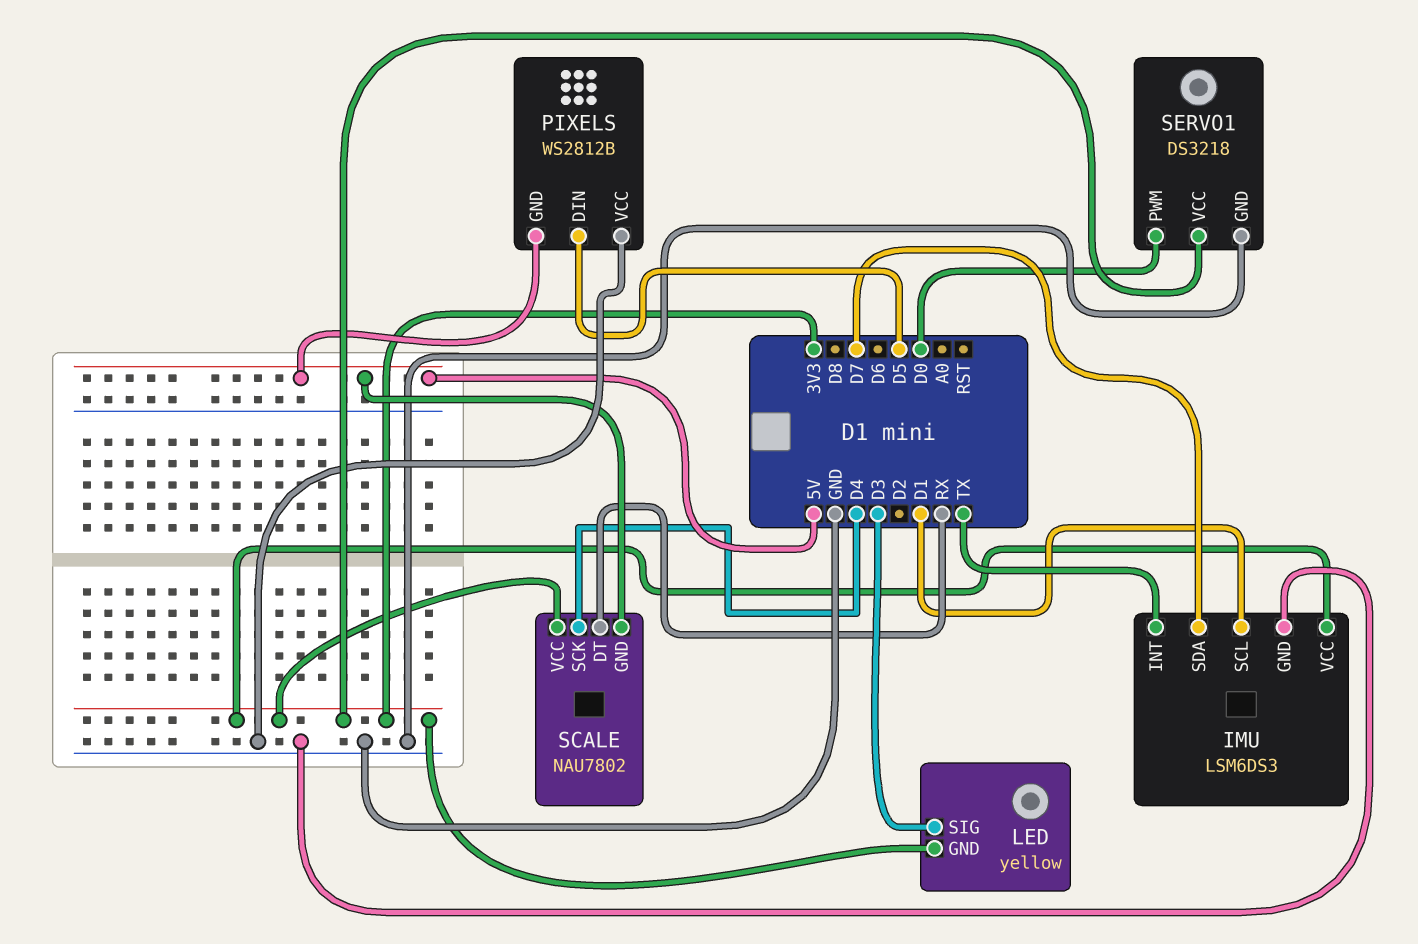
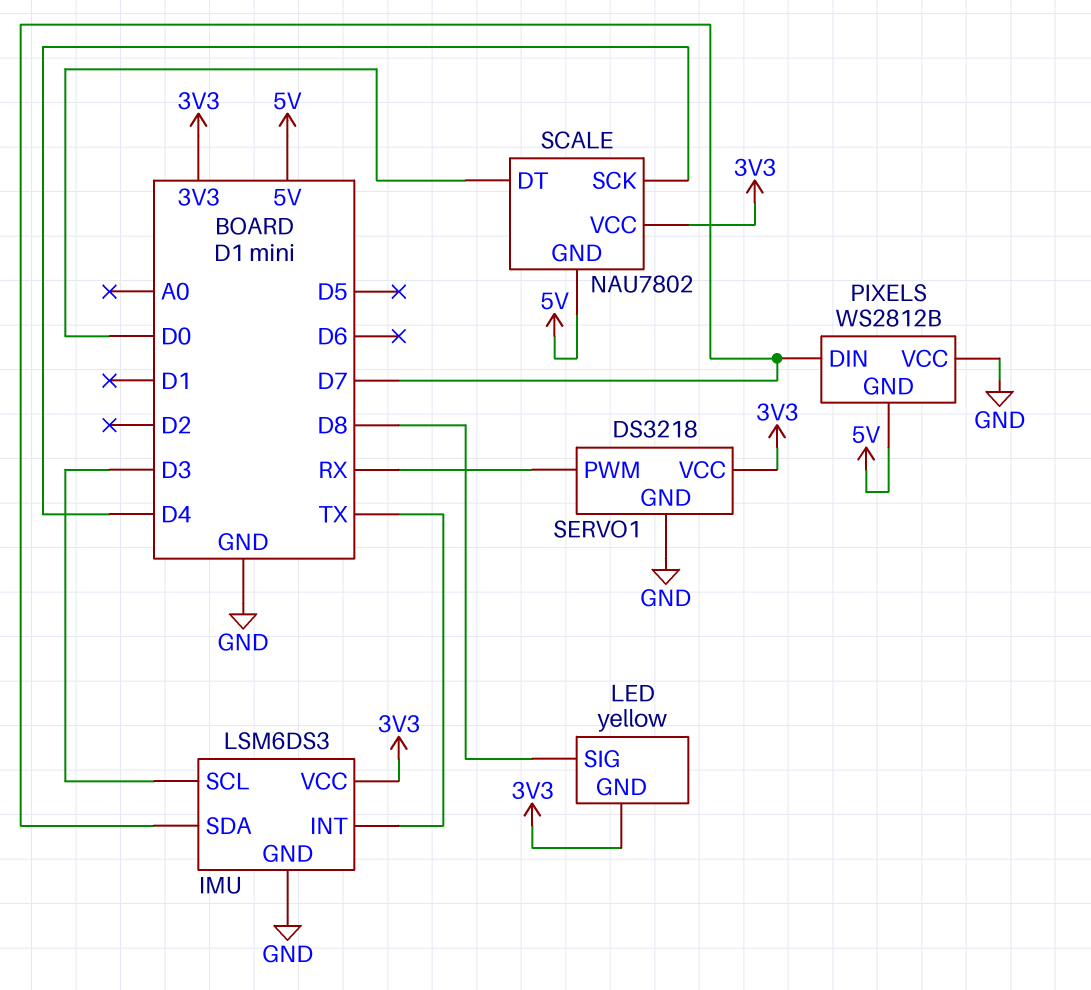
IMU pin SCL: D1 -> D3
LED pin SIG: D3 -> D8
PIXELS pin DIN: D5 -> D7
SCALE pin DT: RX -> D0
SERVO1 pin PWM: D0 -> RX

